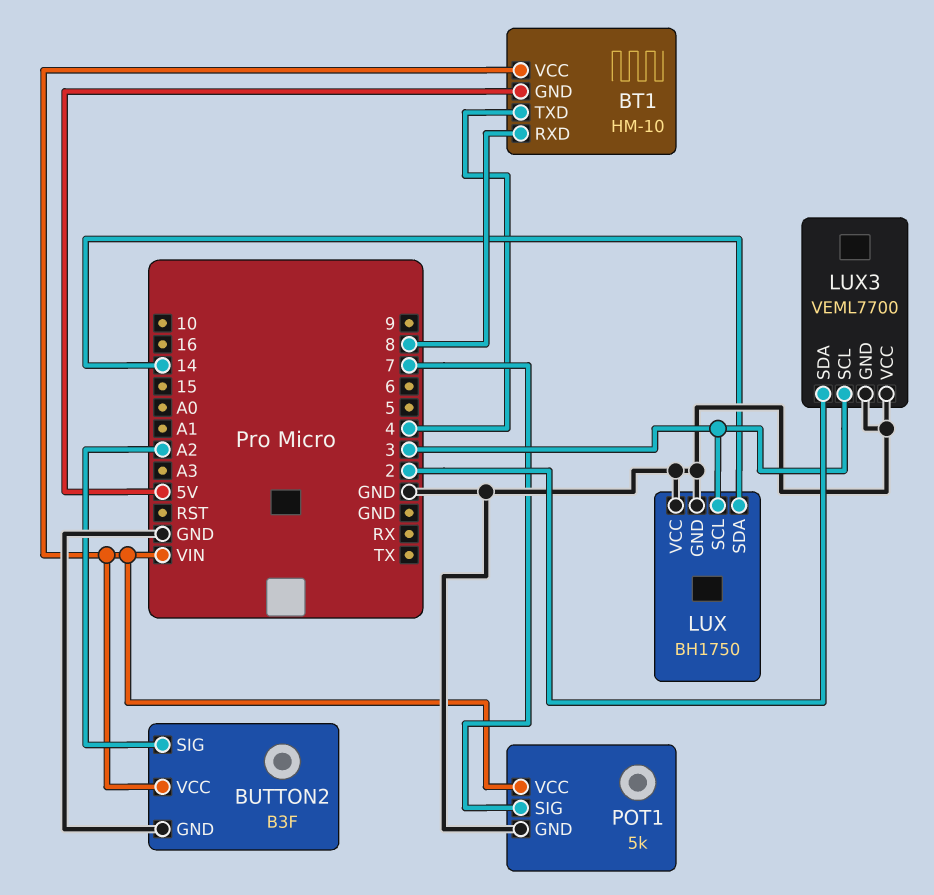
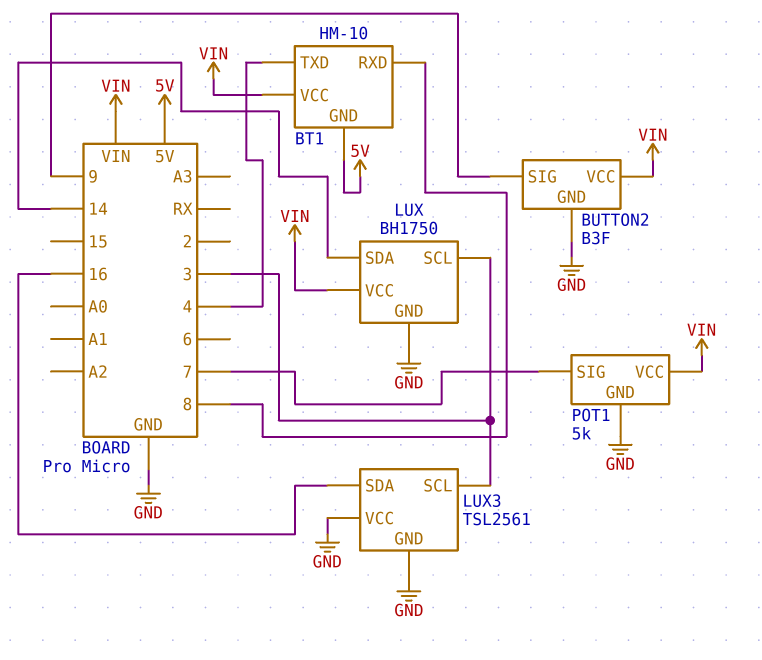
BUTTON2 pin SIG: A2 -> 9
LUX pin VCC: GND -> VIN
LUX3: VEML7700 -> TSL2561
LUX3 pin SDA: 2 -> 16

